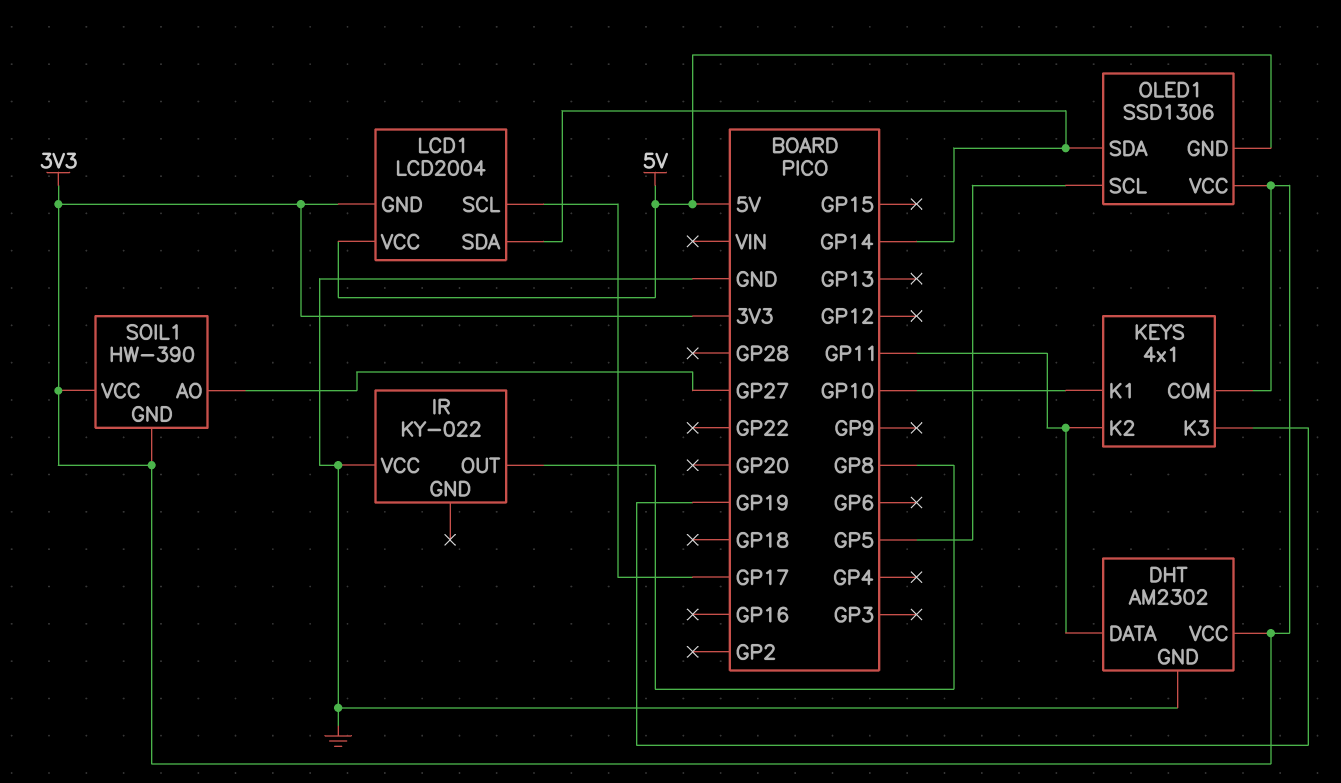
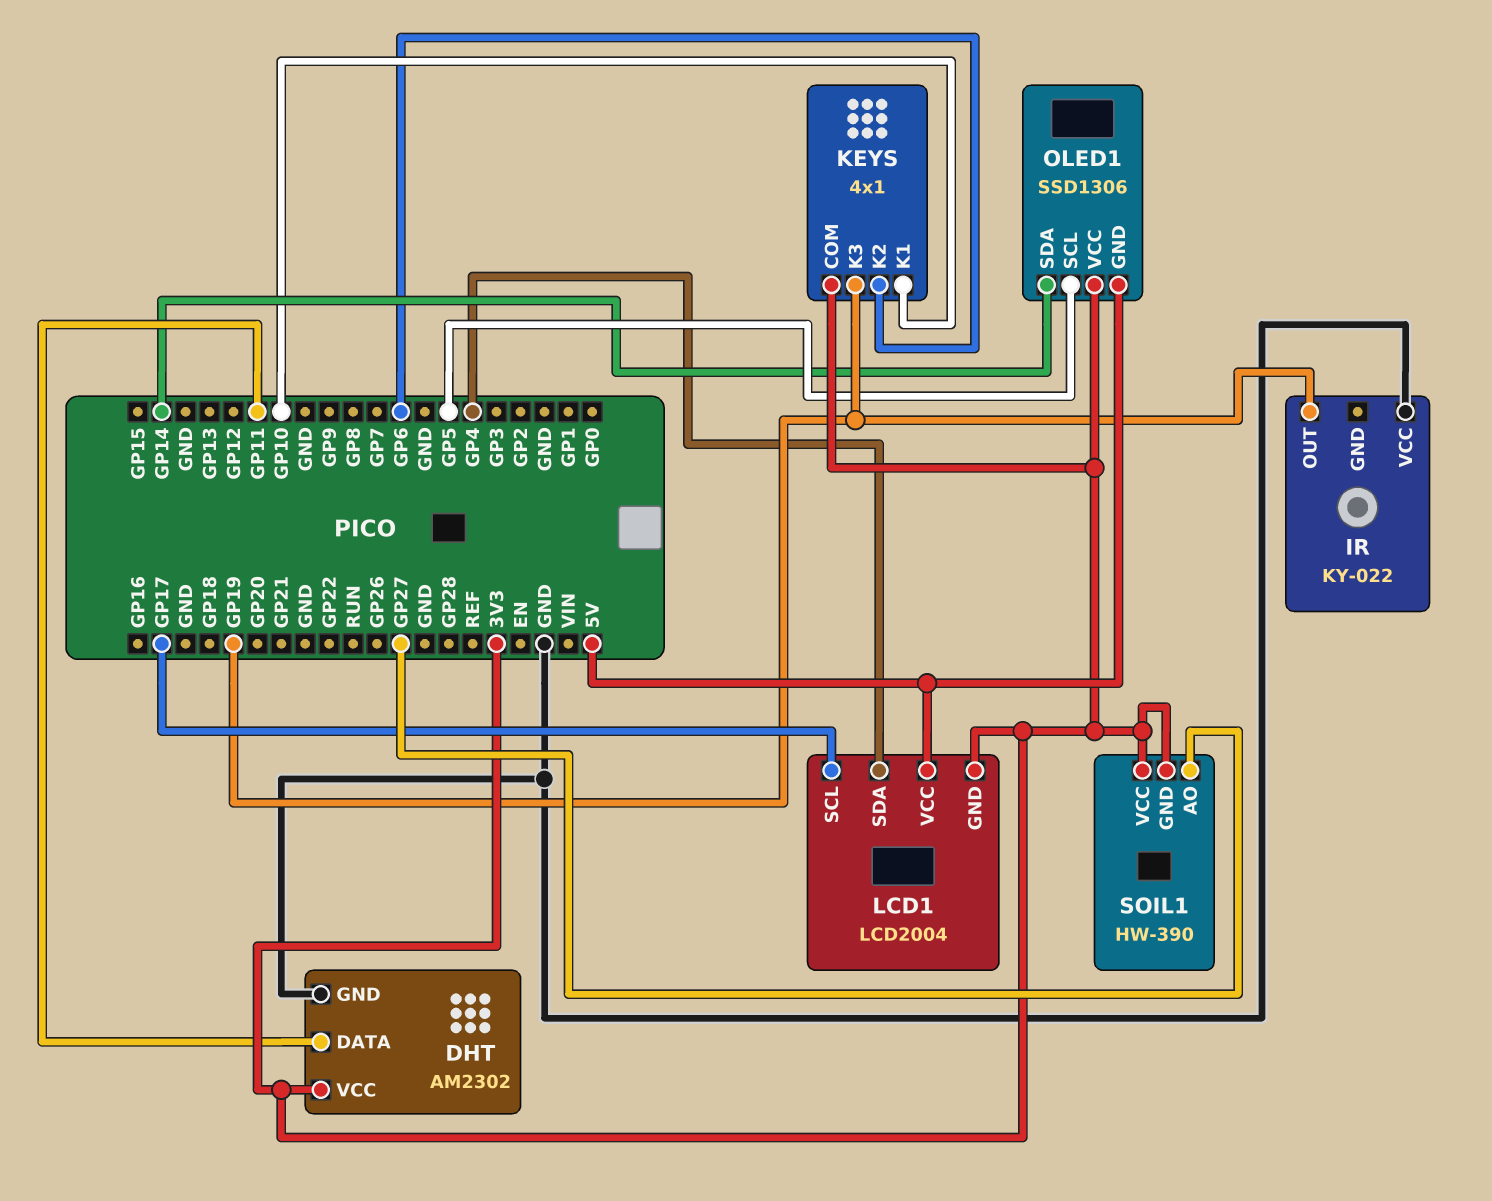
IR pin OUT: GP8 -> GP19
KEYS pin K2: GP11 -> GP6
LCD1 pin SDA: GP14 -> GP4

